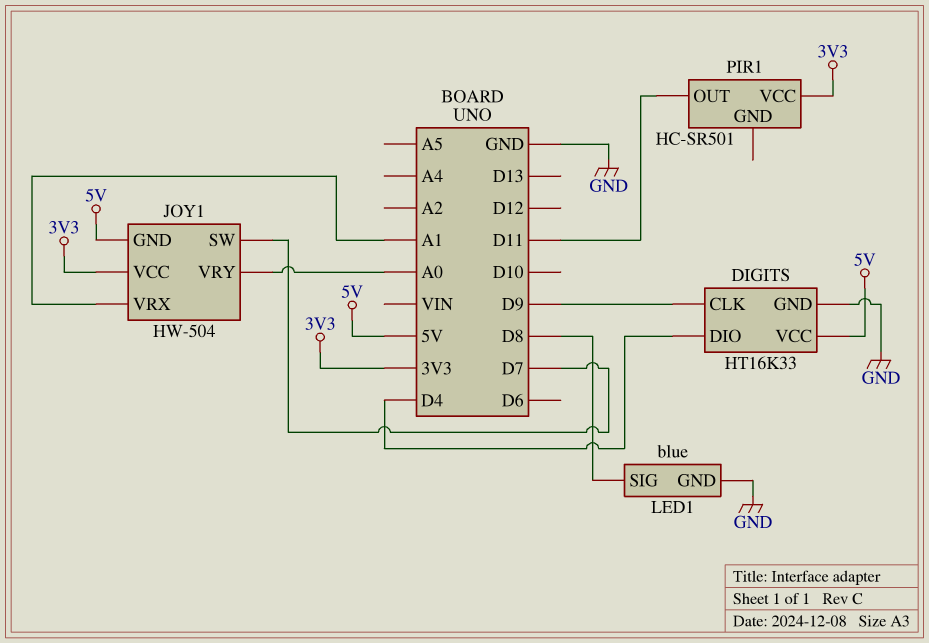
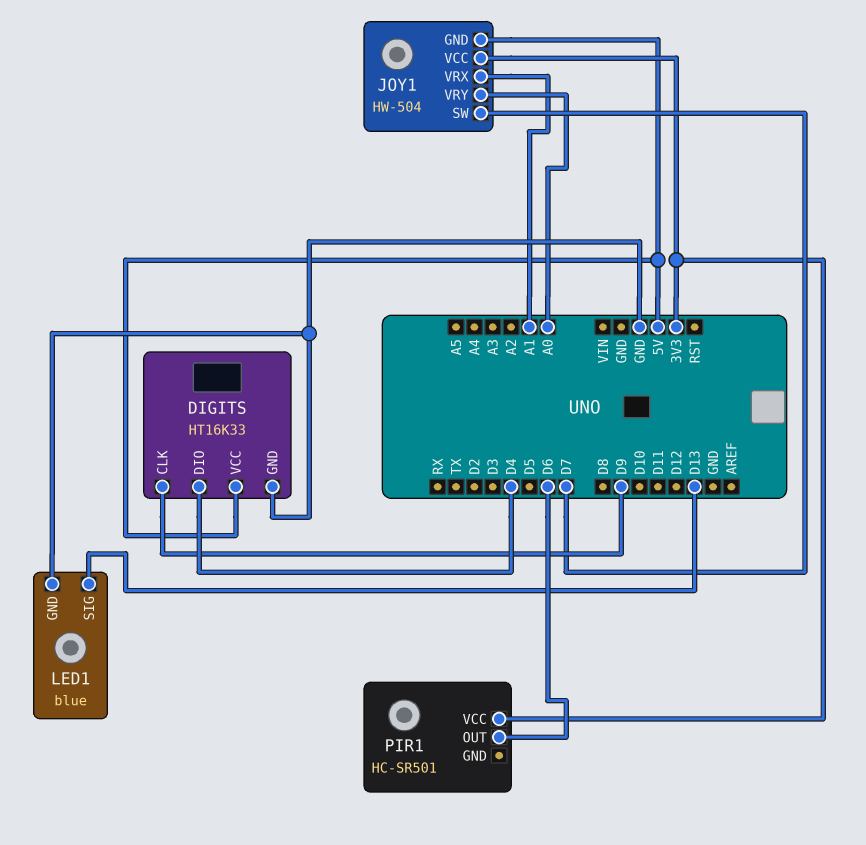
LED1 pin SIG: D8 -> D13
PIR1 pin OUT: D11 -> D6

